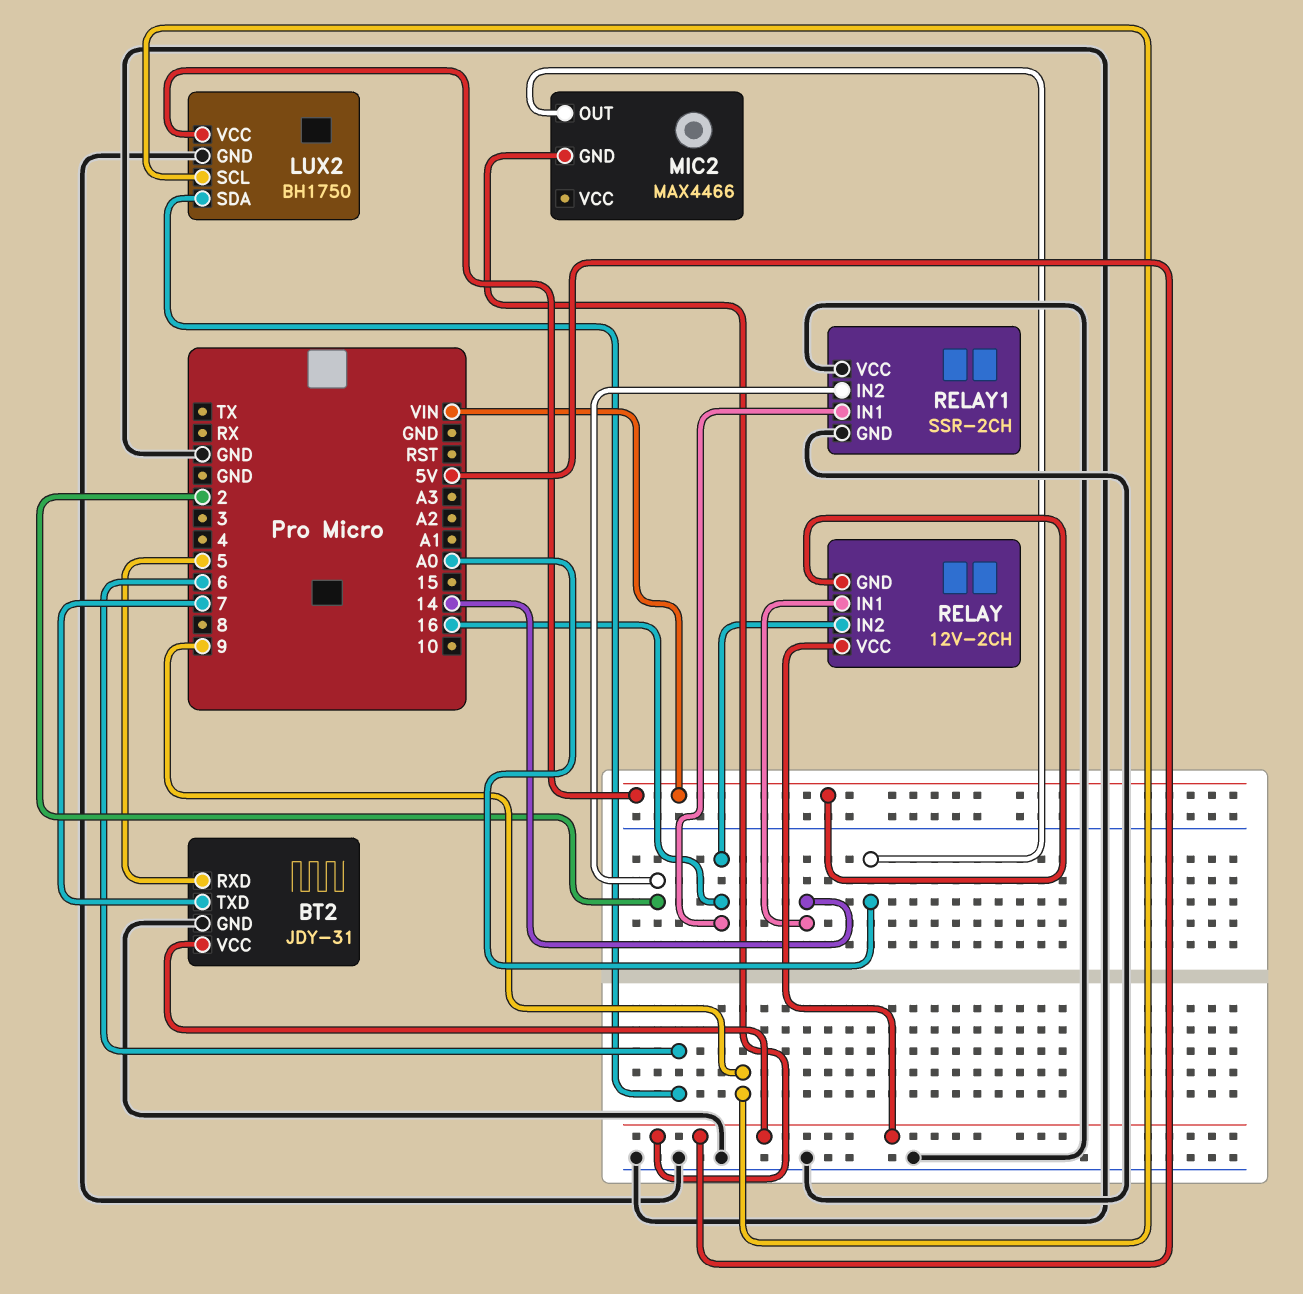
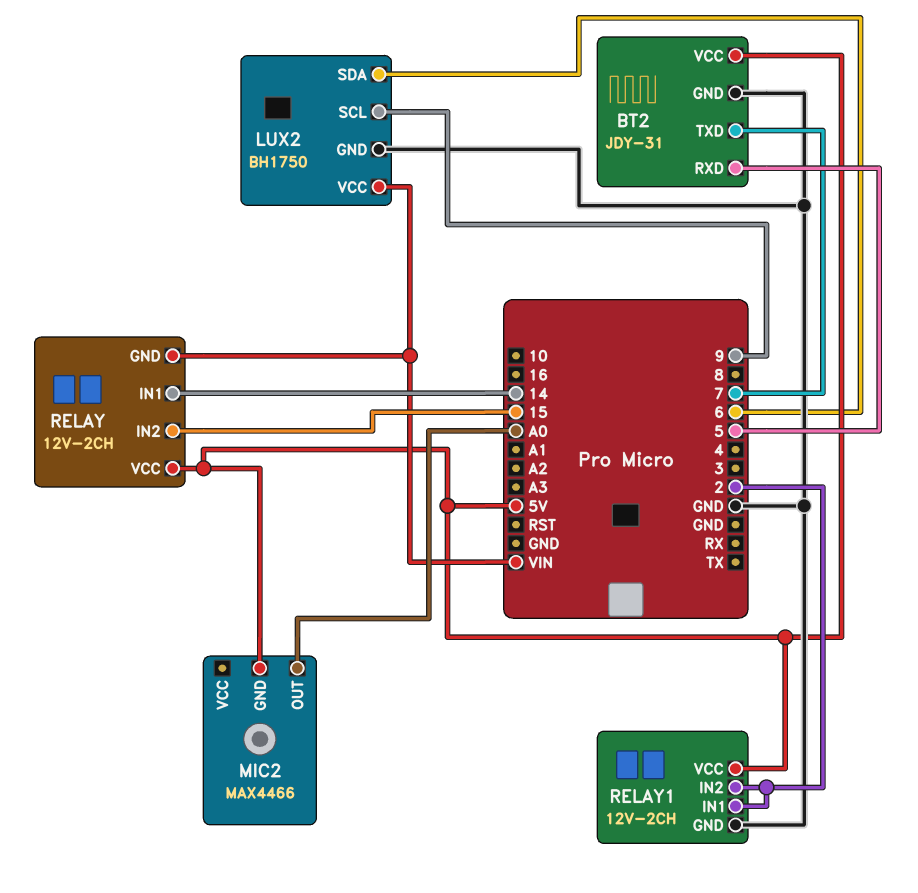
RELAY pin IN2: 16 -> 15
RELAY1: SSR-2CH -> 12V-2CH
RELAY1 pin IN1: 16 -> 2
RELAY1 pin VCC: GND -> 5V

